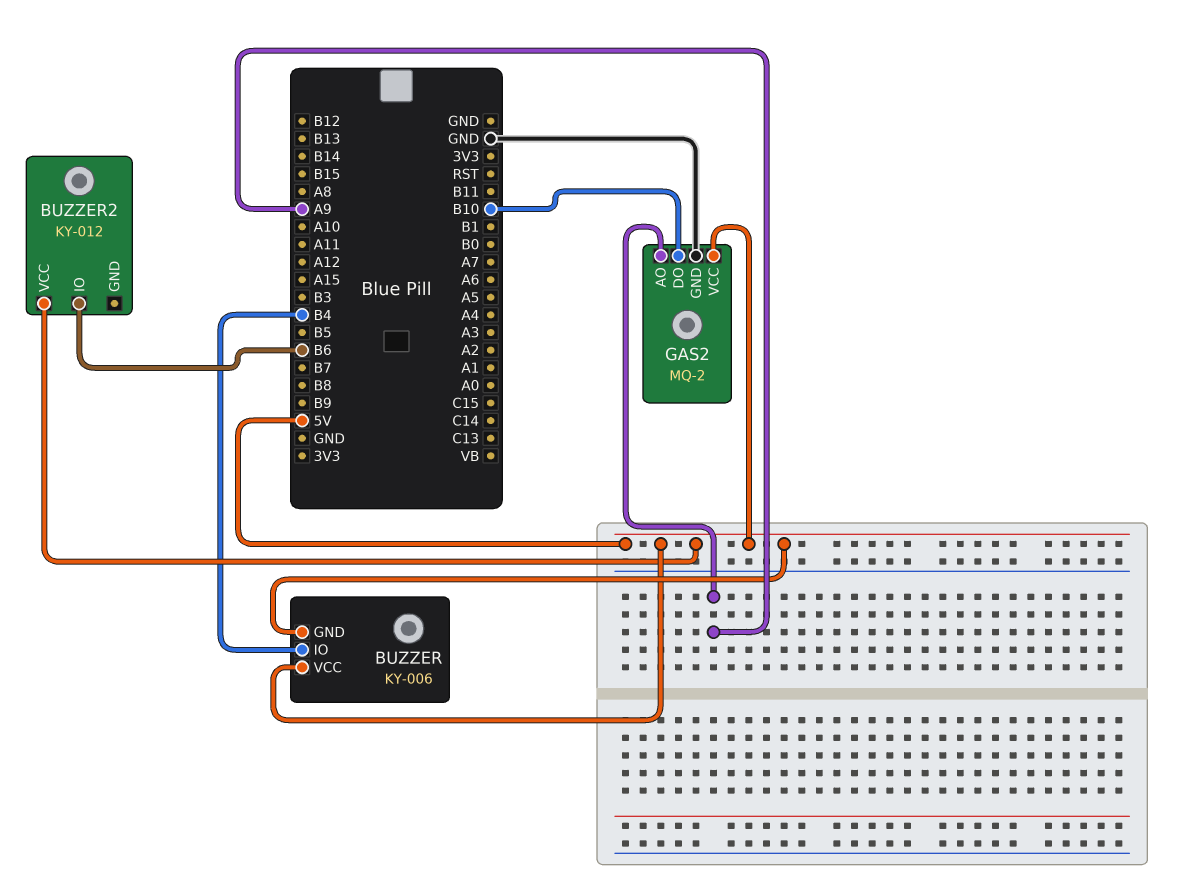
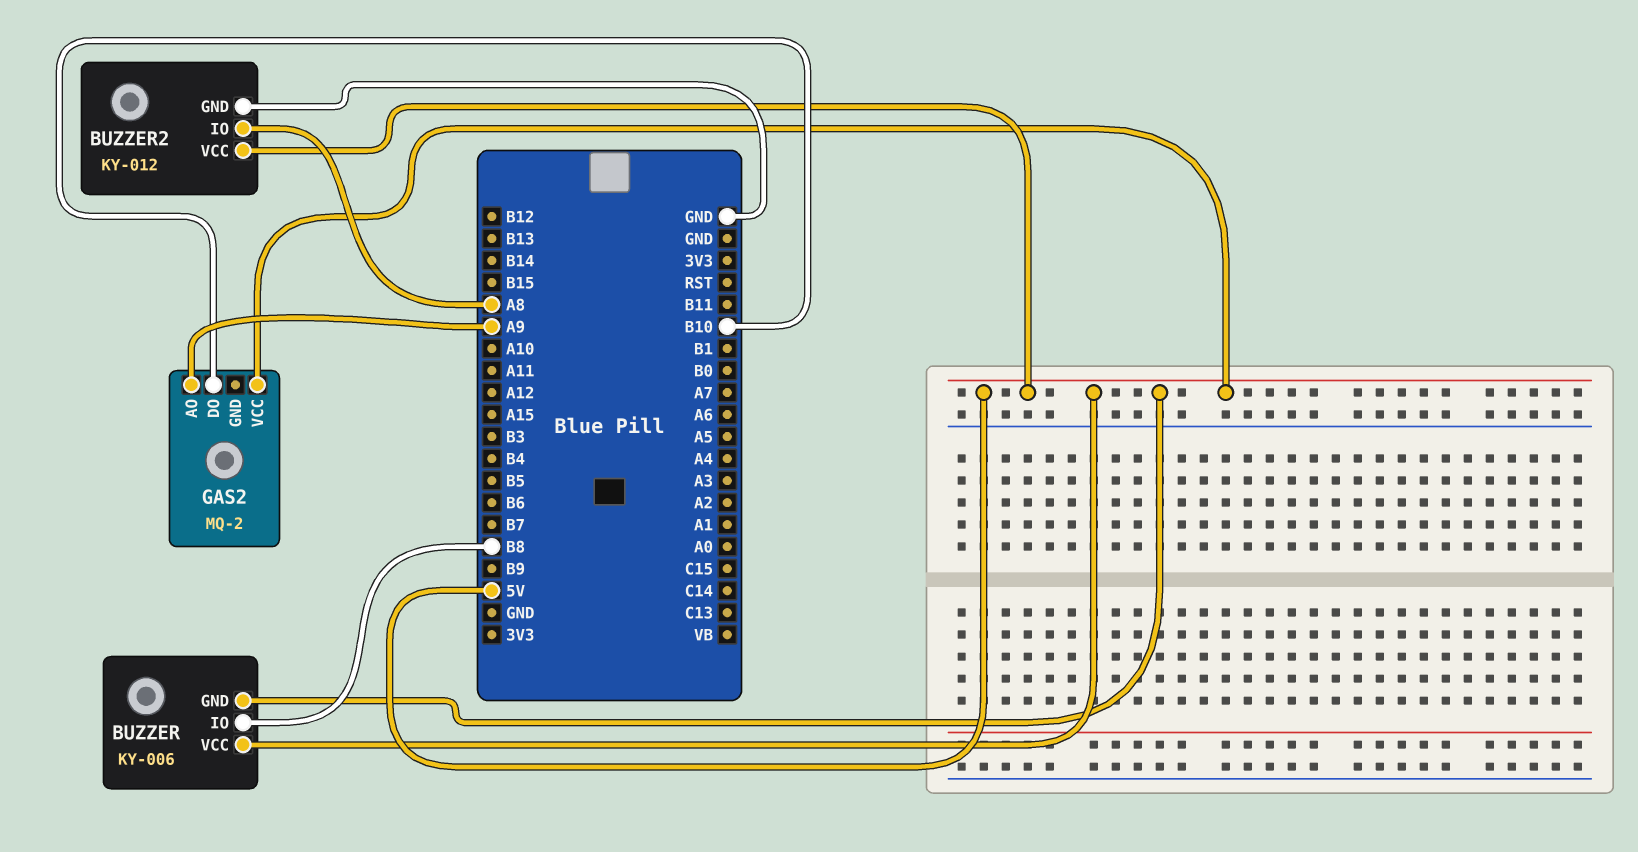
BUZZER pin IO: B4 -> B8
BUZZER2 pin GND: none -> GND
BUZZER2 pin IO: B6 -> A8
GAS2 pin GND: GND -> none

